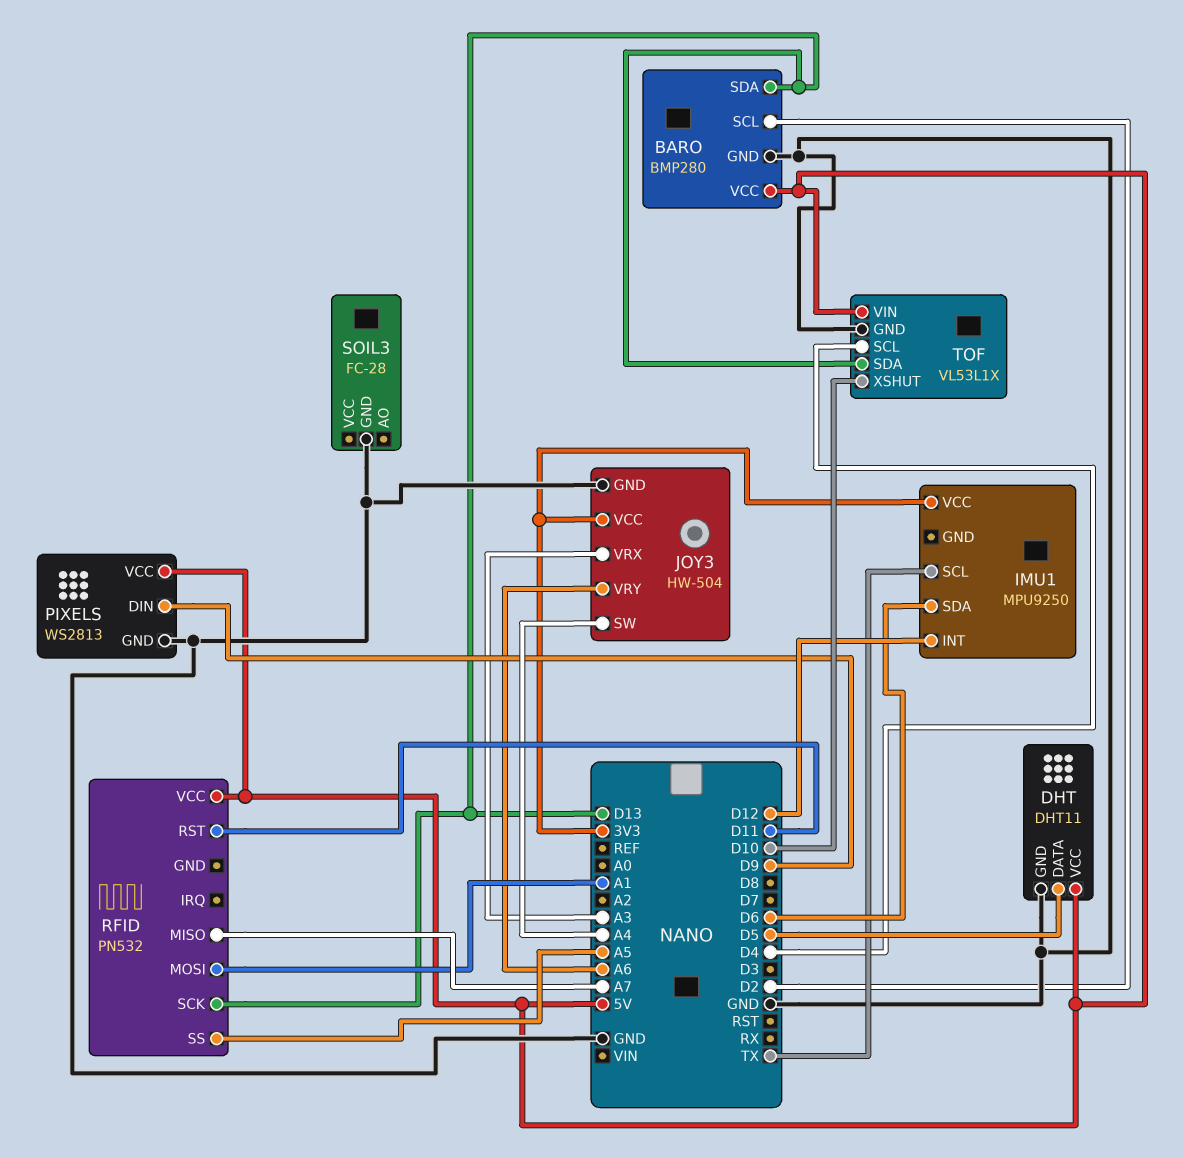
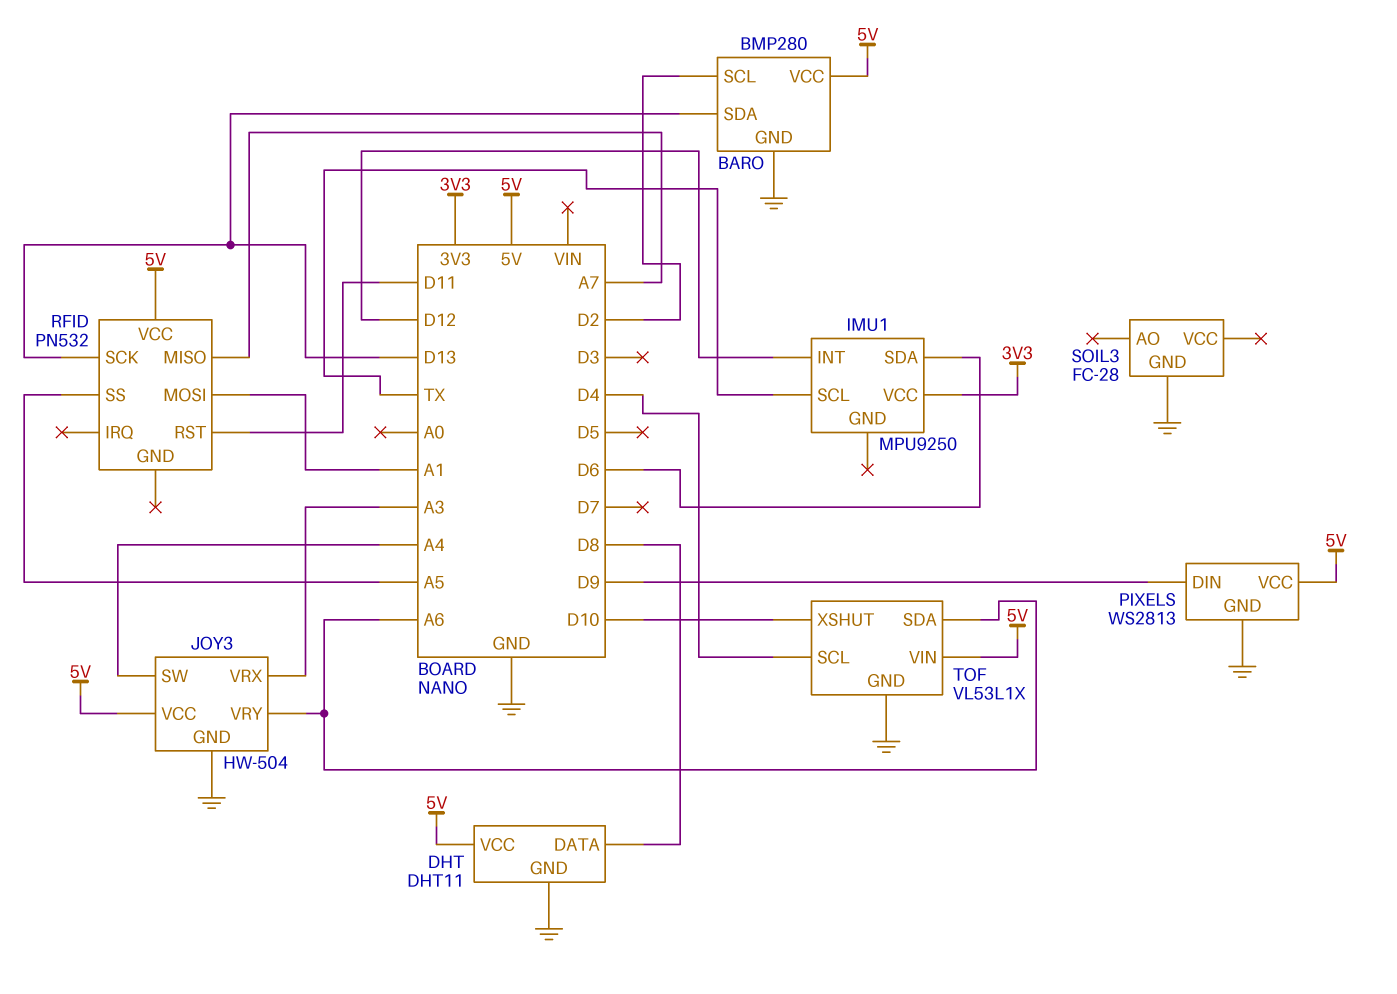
DHT pin DATA: D5 -> D8
JOY3 pin VCC: 3V3 -> 5V
TOF pin SDA: D13 -> A6

